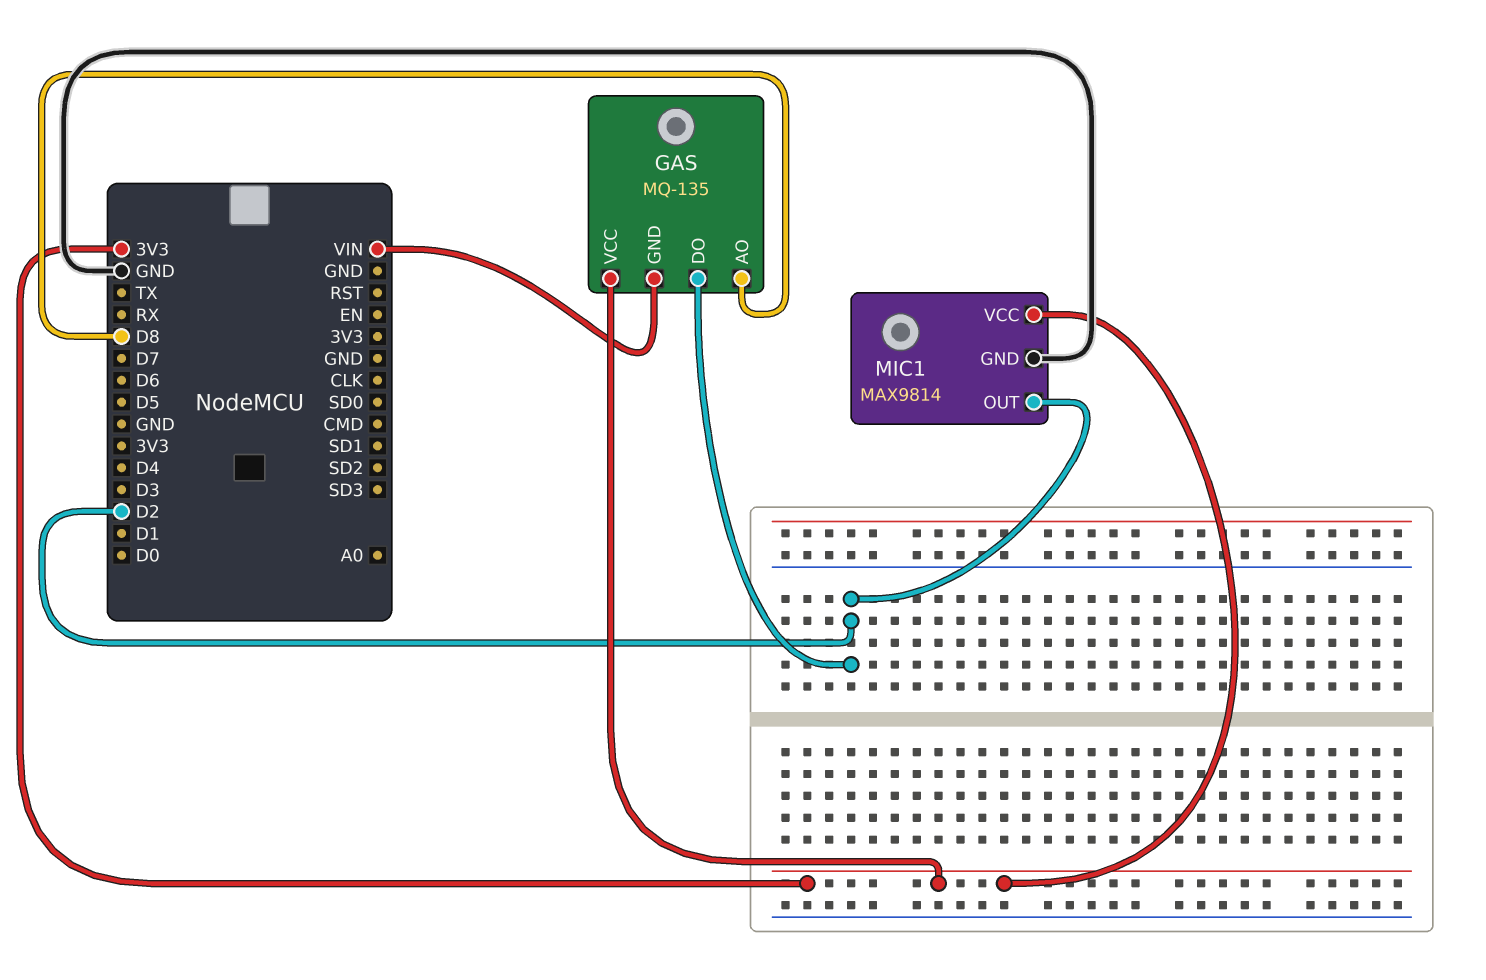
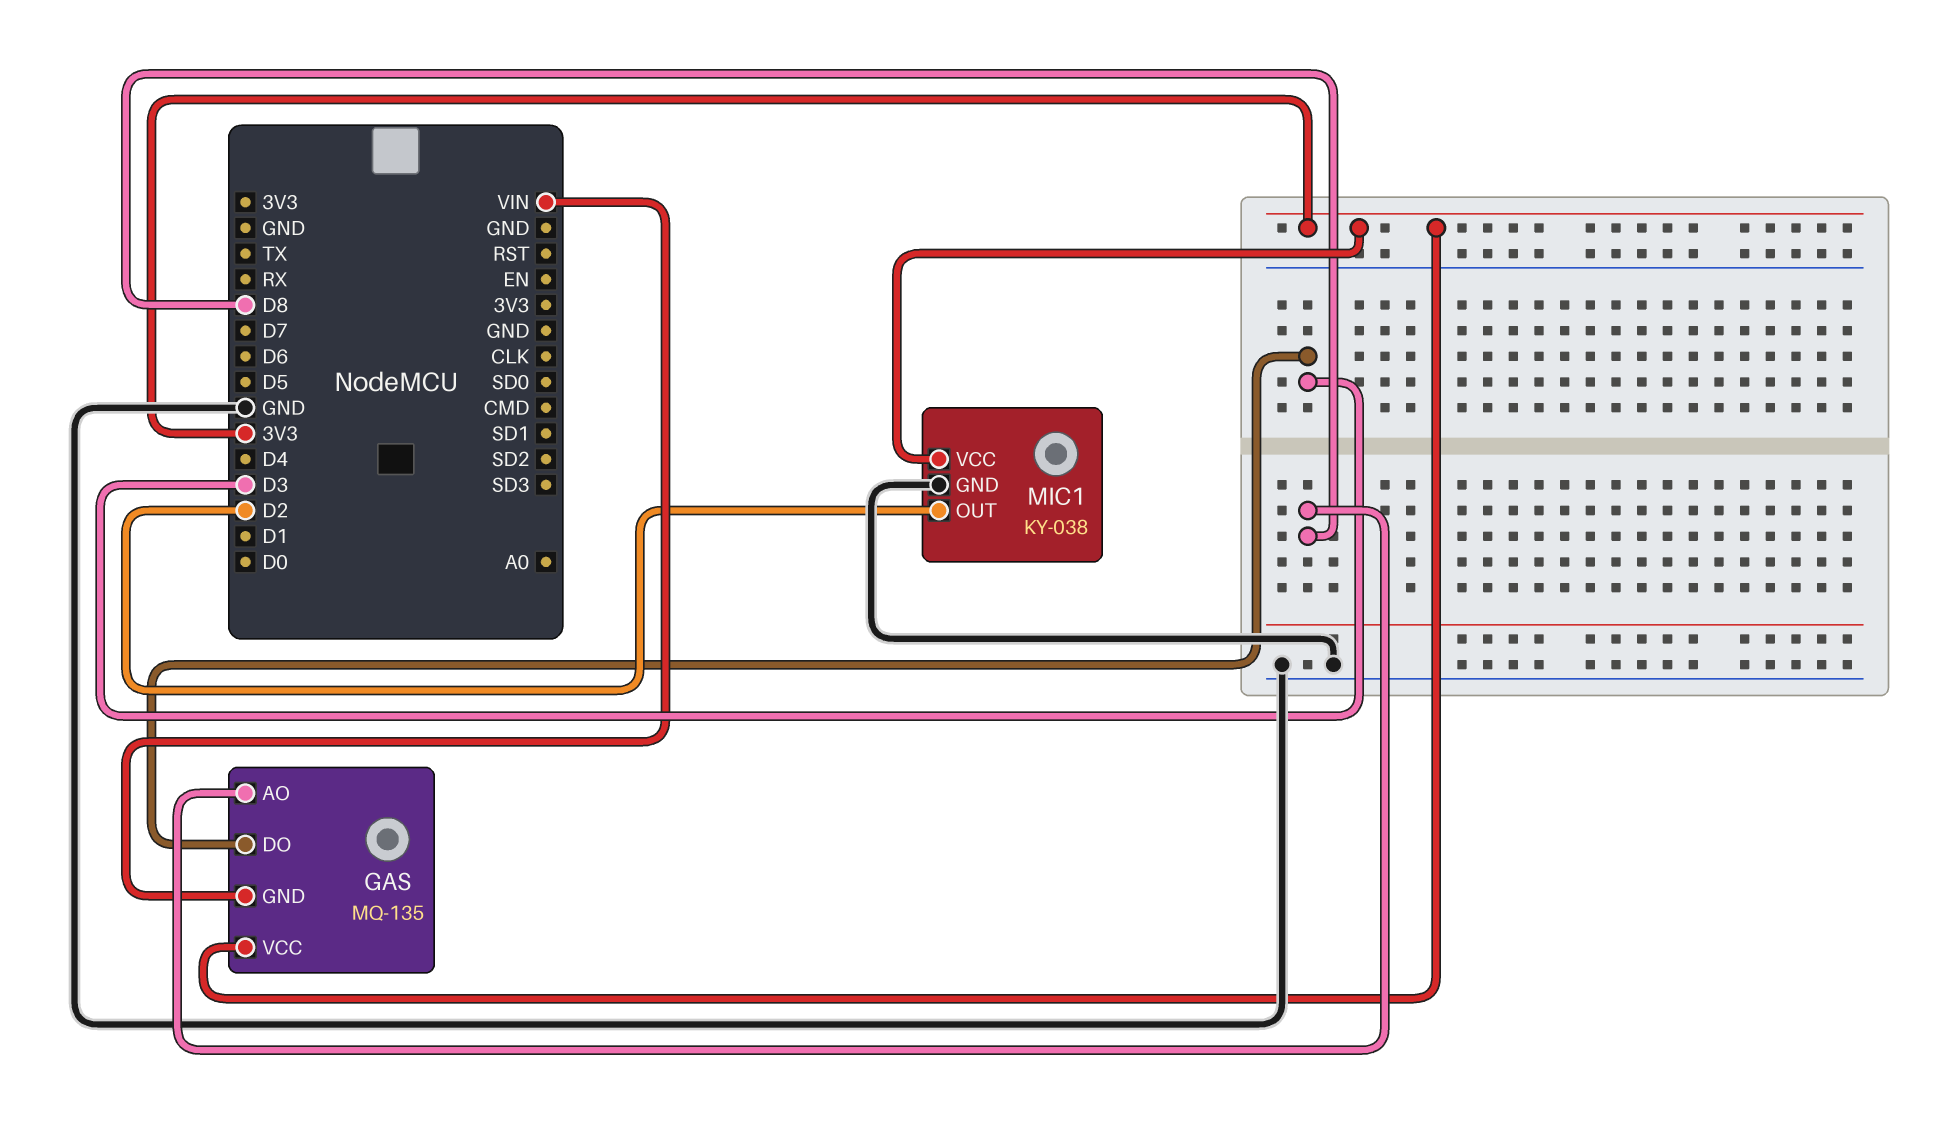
GAS pin DO: D2 -> D3
MIC1: MAX9814 -> KY-038

